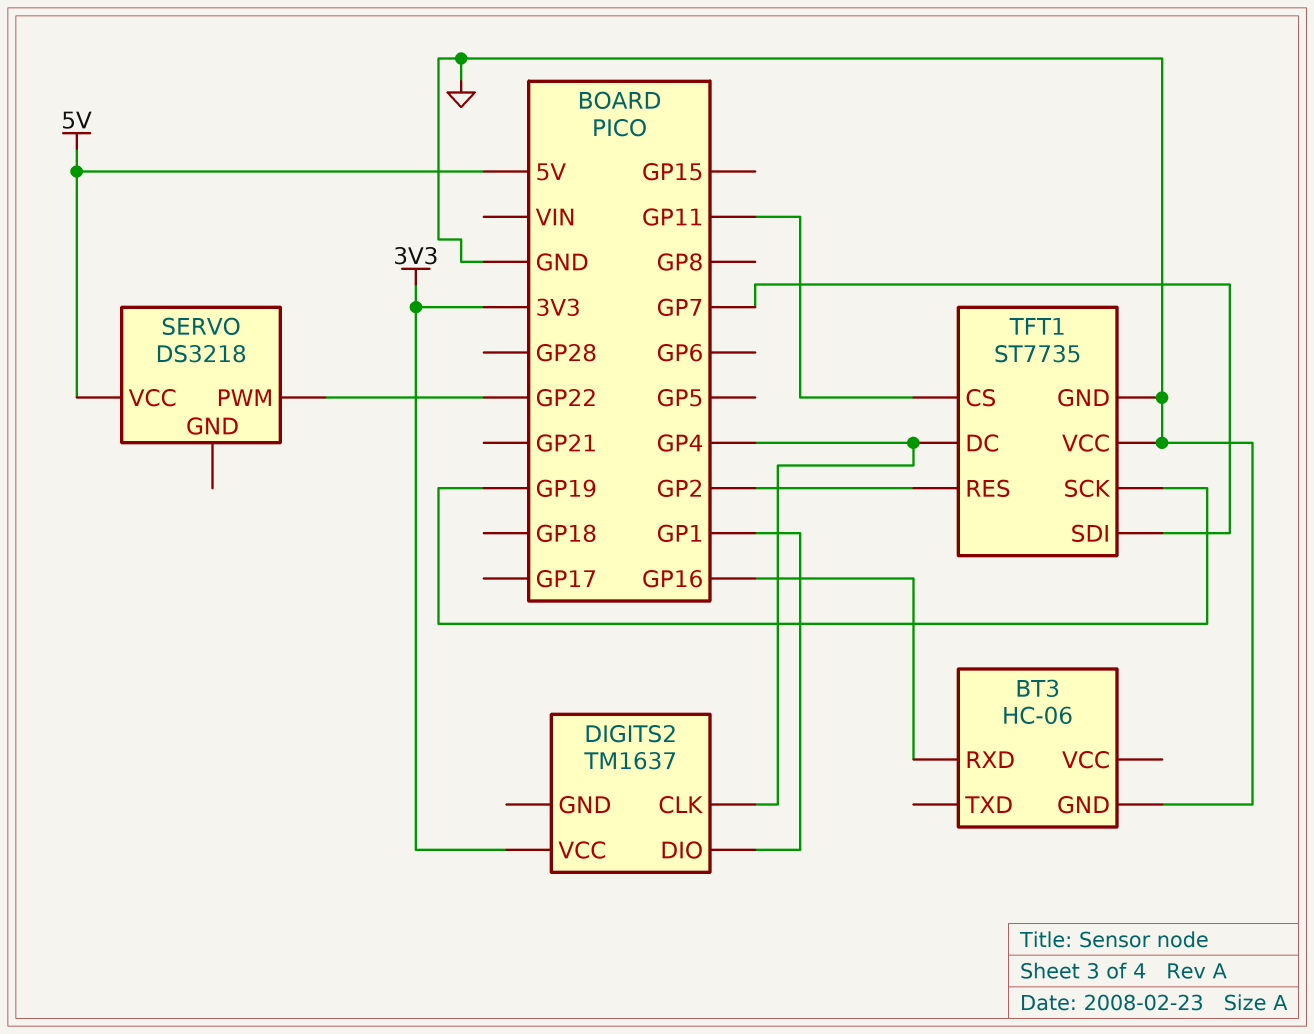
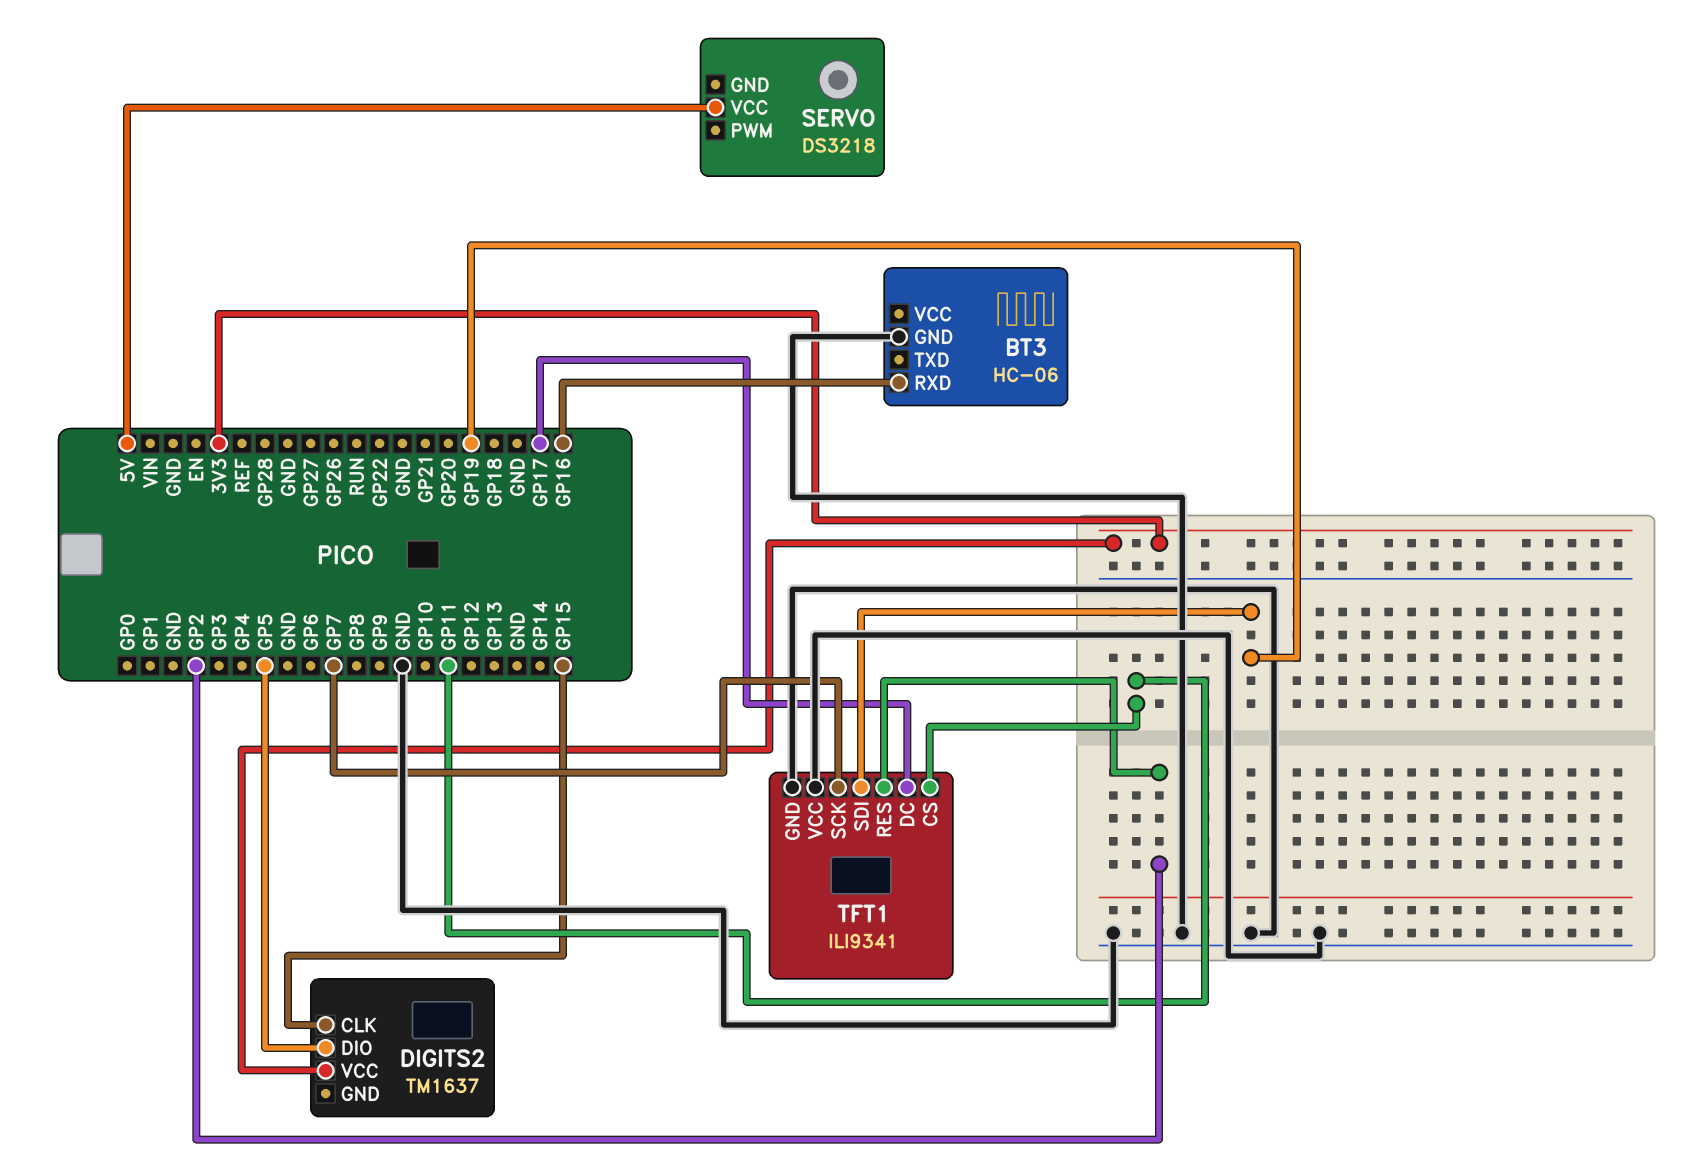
DIGITS2 pin CLK: GP4 -> GP15
DIGITS2 pin DIO: GP1 -> GP5
SERVO pin PWM: GP22 -> none
TFT1: ST7735 -> ILI9341
TFT1 pin DC: GP4 -> GP17
TFT1 pin SCK: GP19 -> GP7
TFT1 pin SDI: GP7 -> GP19

